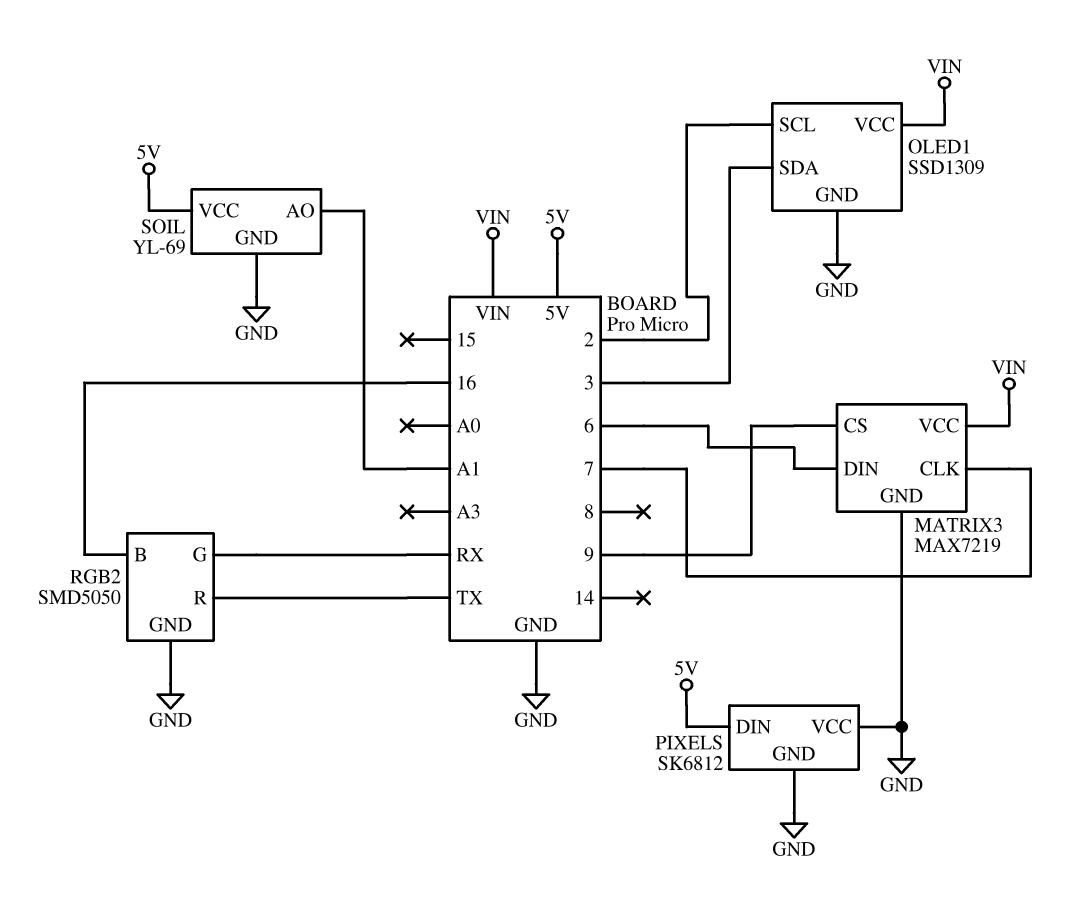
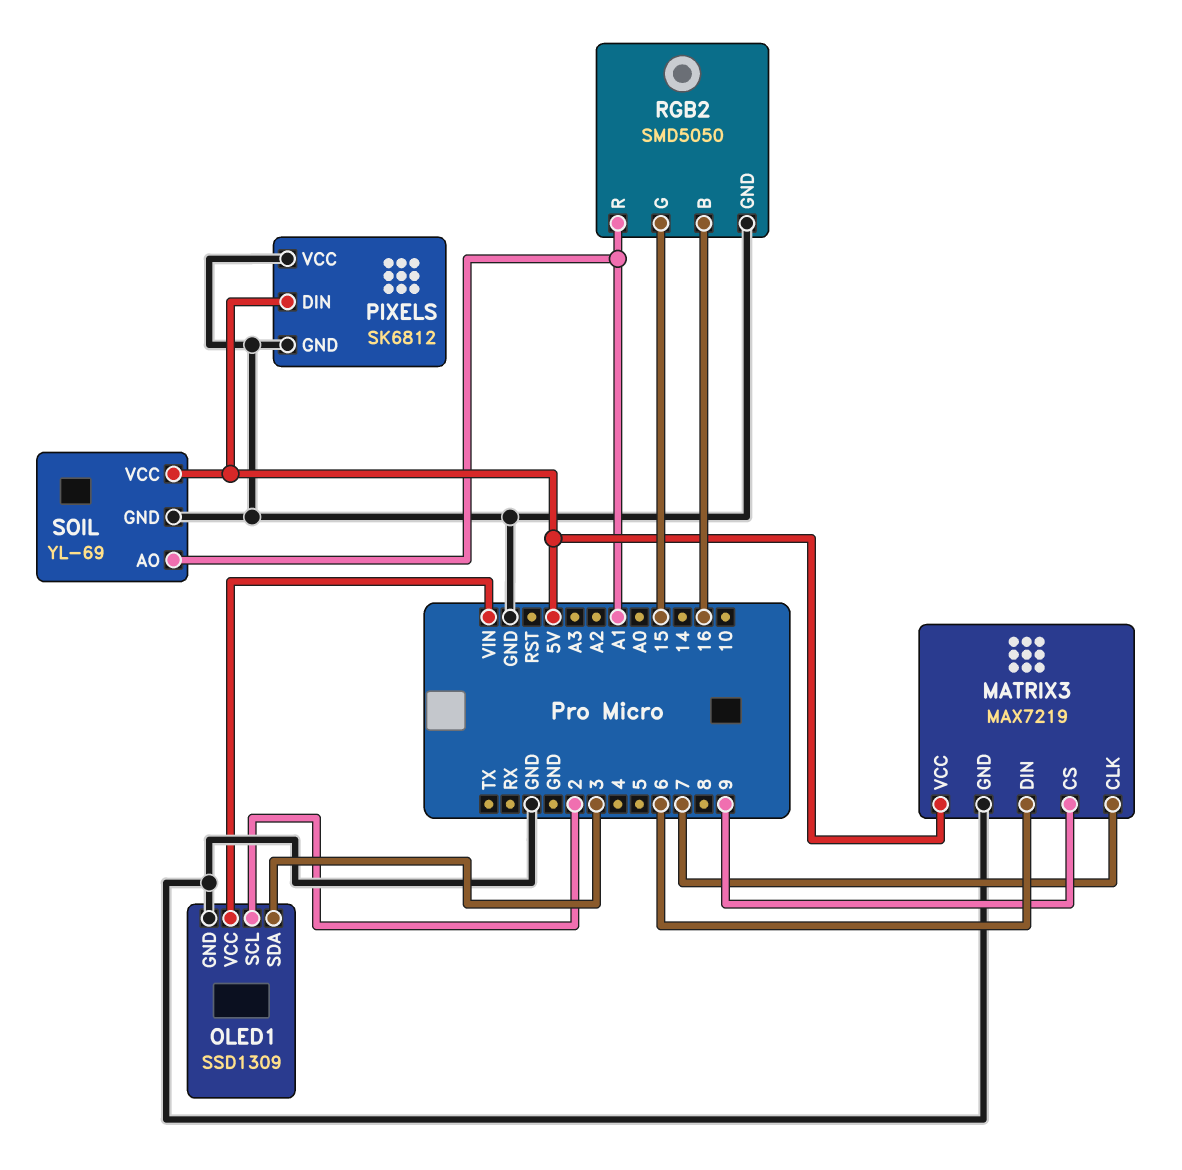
MATRIX3 pin VCC: VIN -> 5V
RGB2 pin G: RX -> 15
RGB2 pin R: TX -> A1

